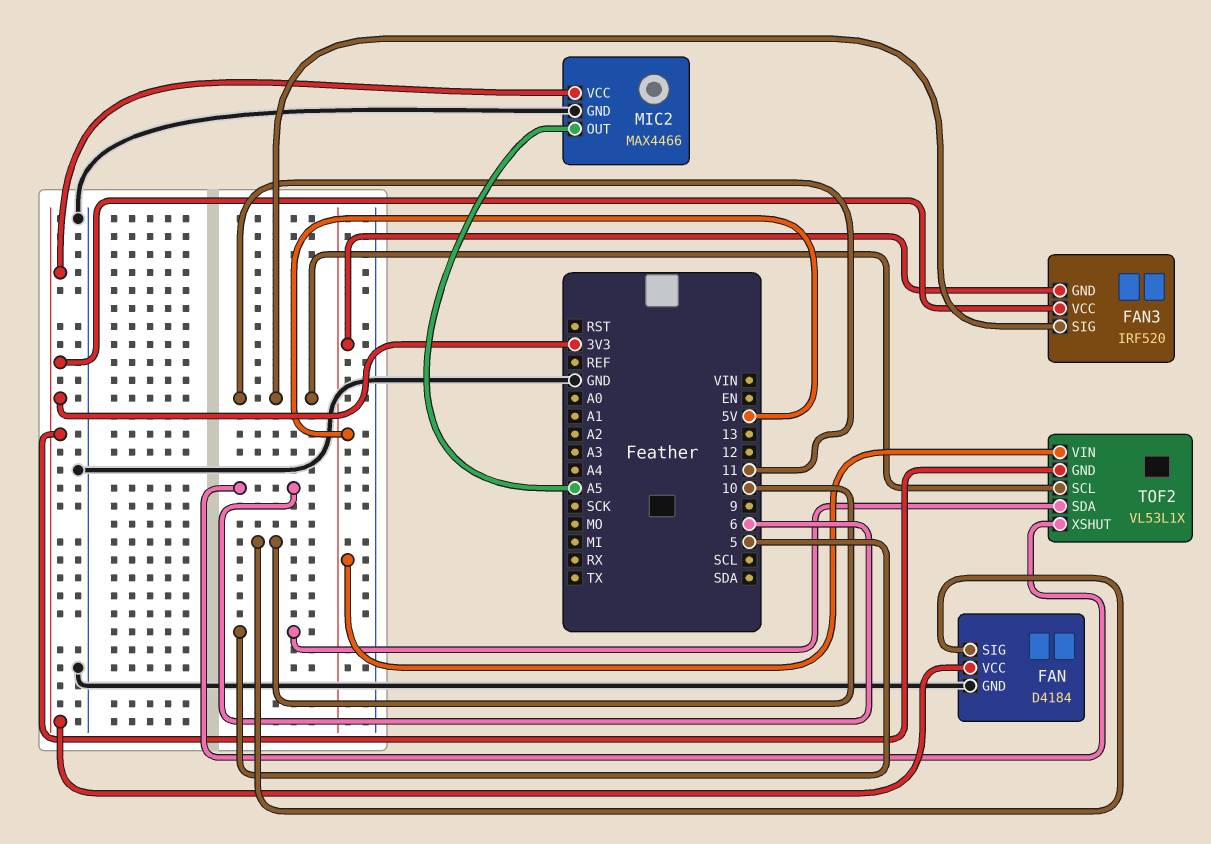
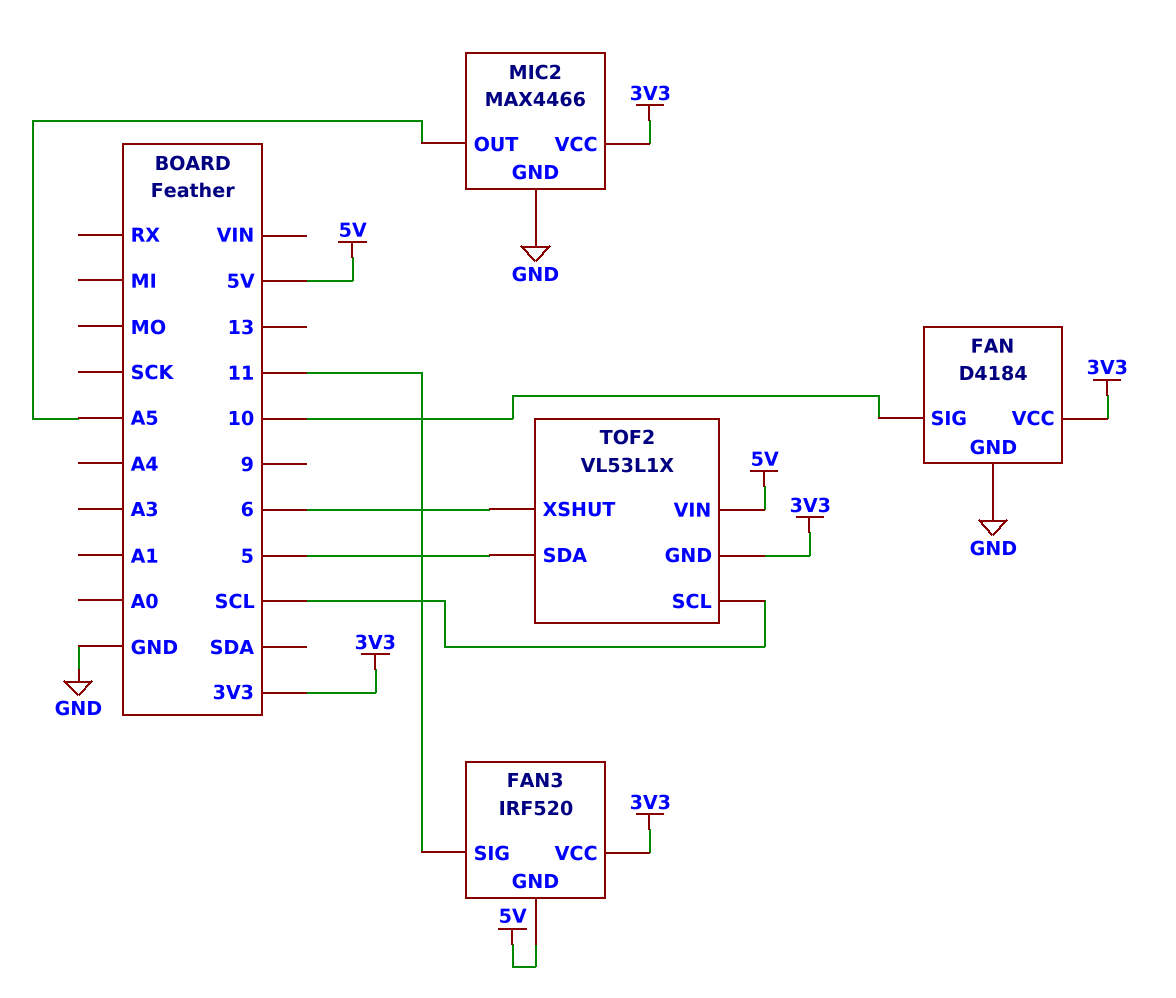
TOF2 pin SCL: 11 -> SCL

